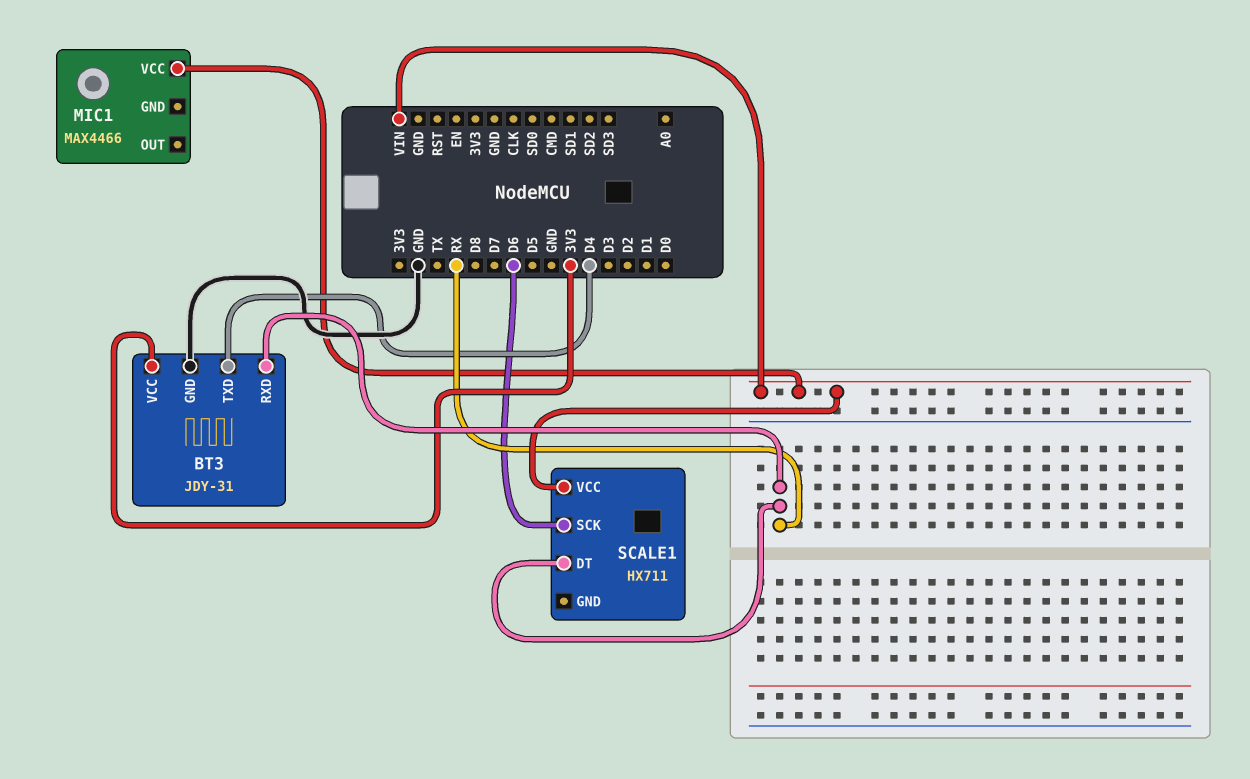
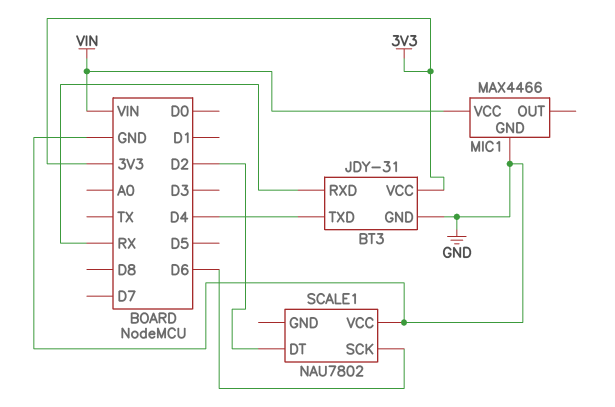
MIC1 pin GND: none -> GND
SCALE1: HX711 -> NAU7802
SCALE1 pin DT: RX -> D2
SCALE1 pin VCC: VIN -> GND

